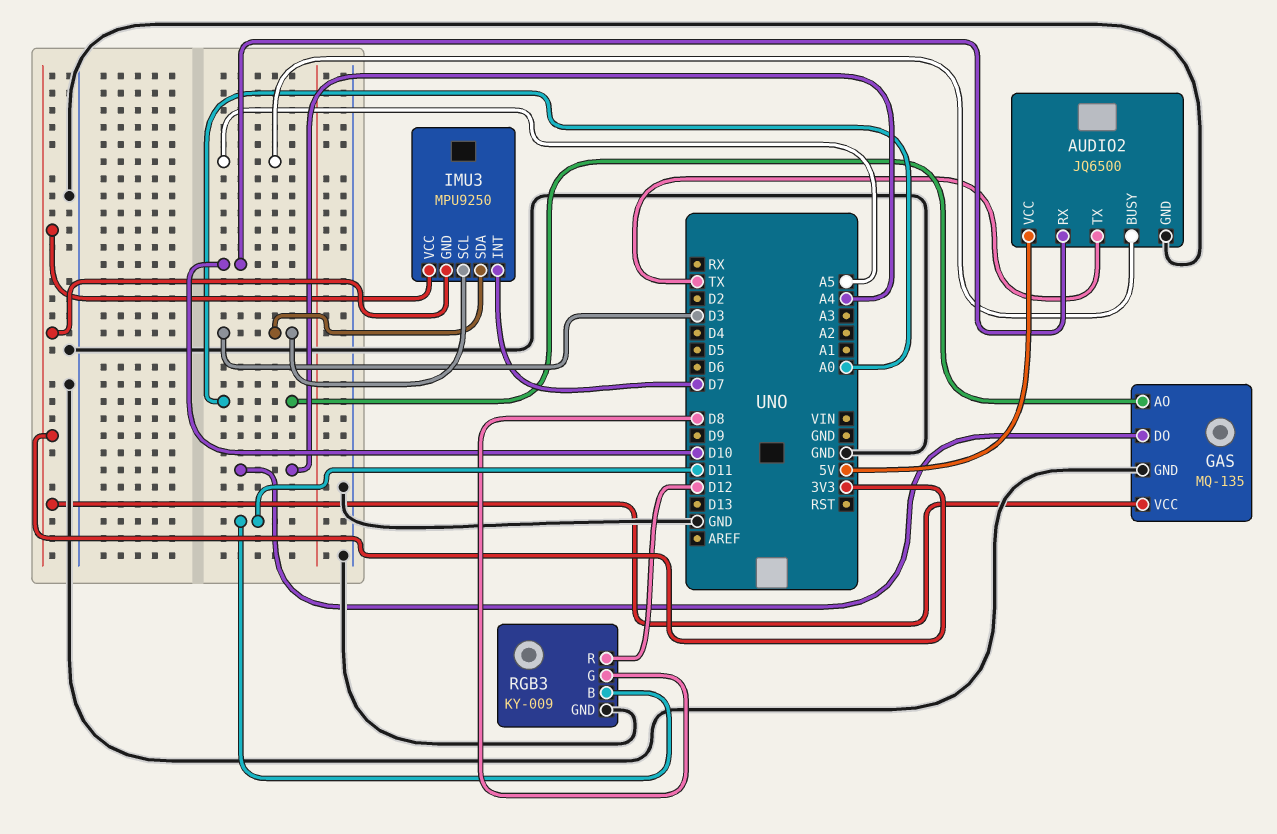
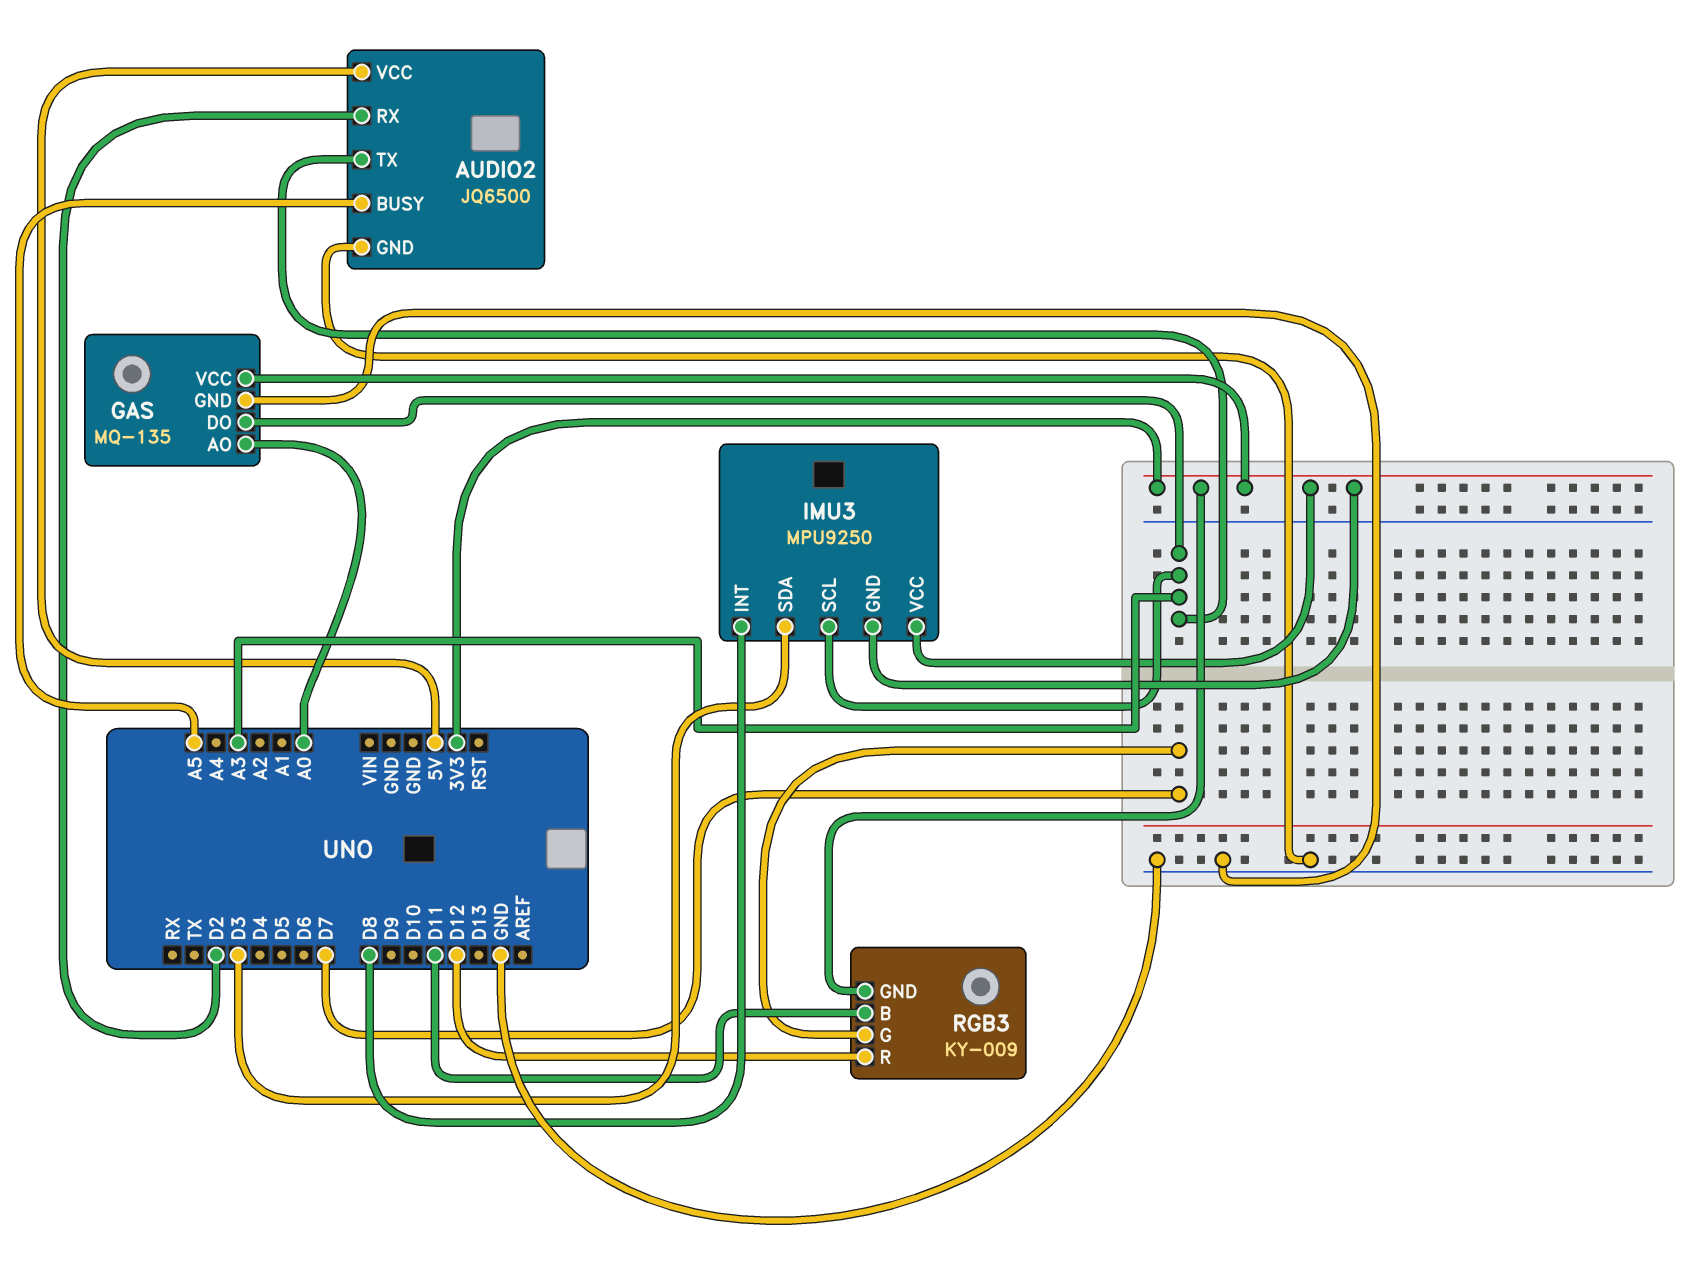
AUDIO2 pin RX: D10 -> D2
AUDIO2 pin TX: TX -> A3
GAS pin DO: A4 -> A3
IMU3 pin INT: D7 -> D8
IMU3 pin SCL: D3 -> A3
RGB3 pin G: D8 -> D7
RGB3 pin GND: GND -> 3V3

